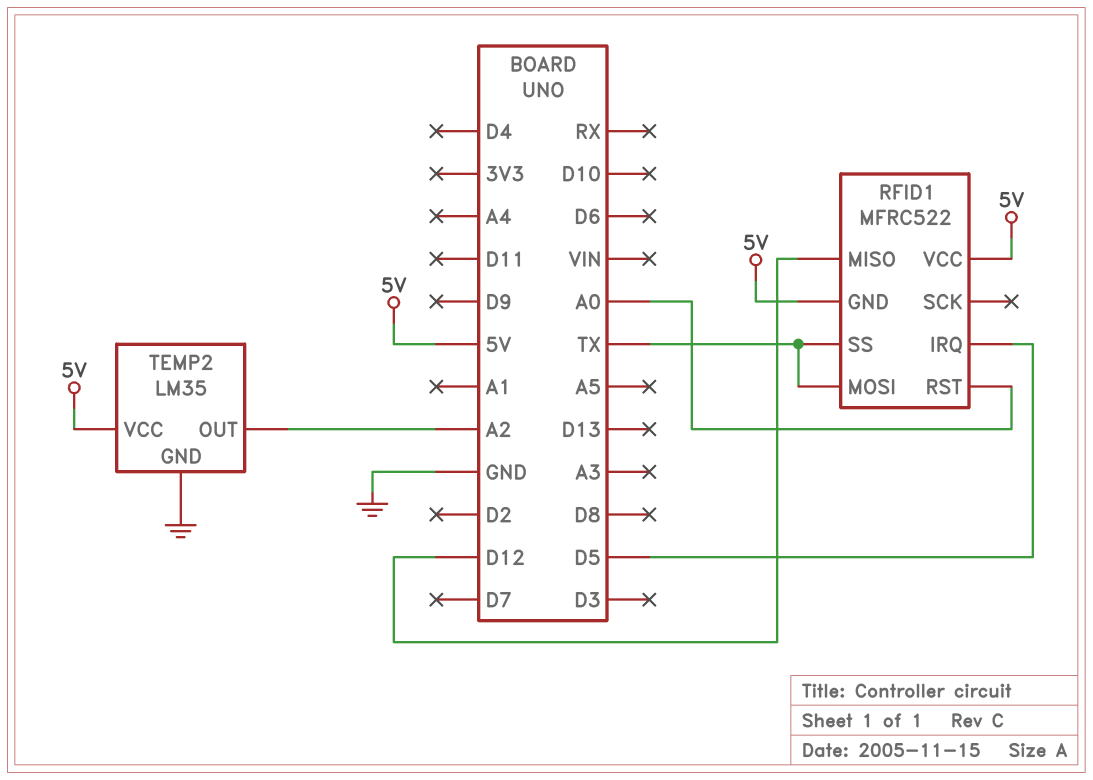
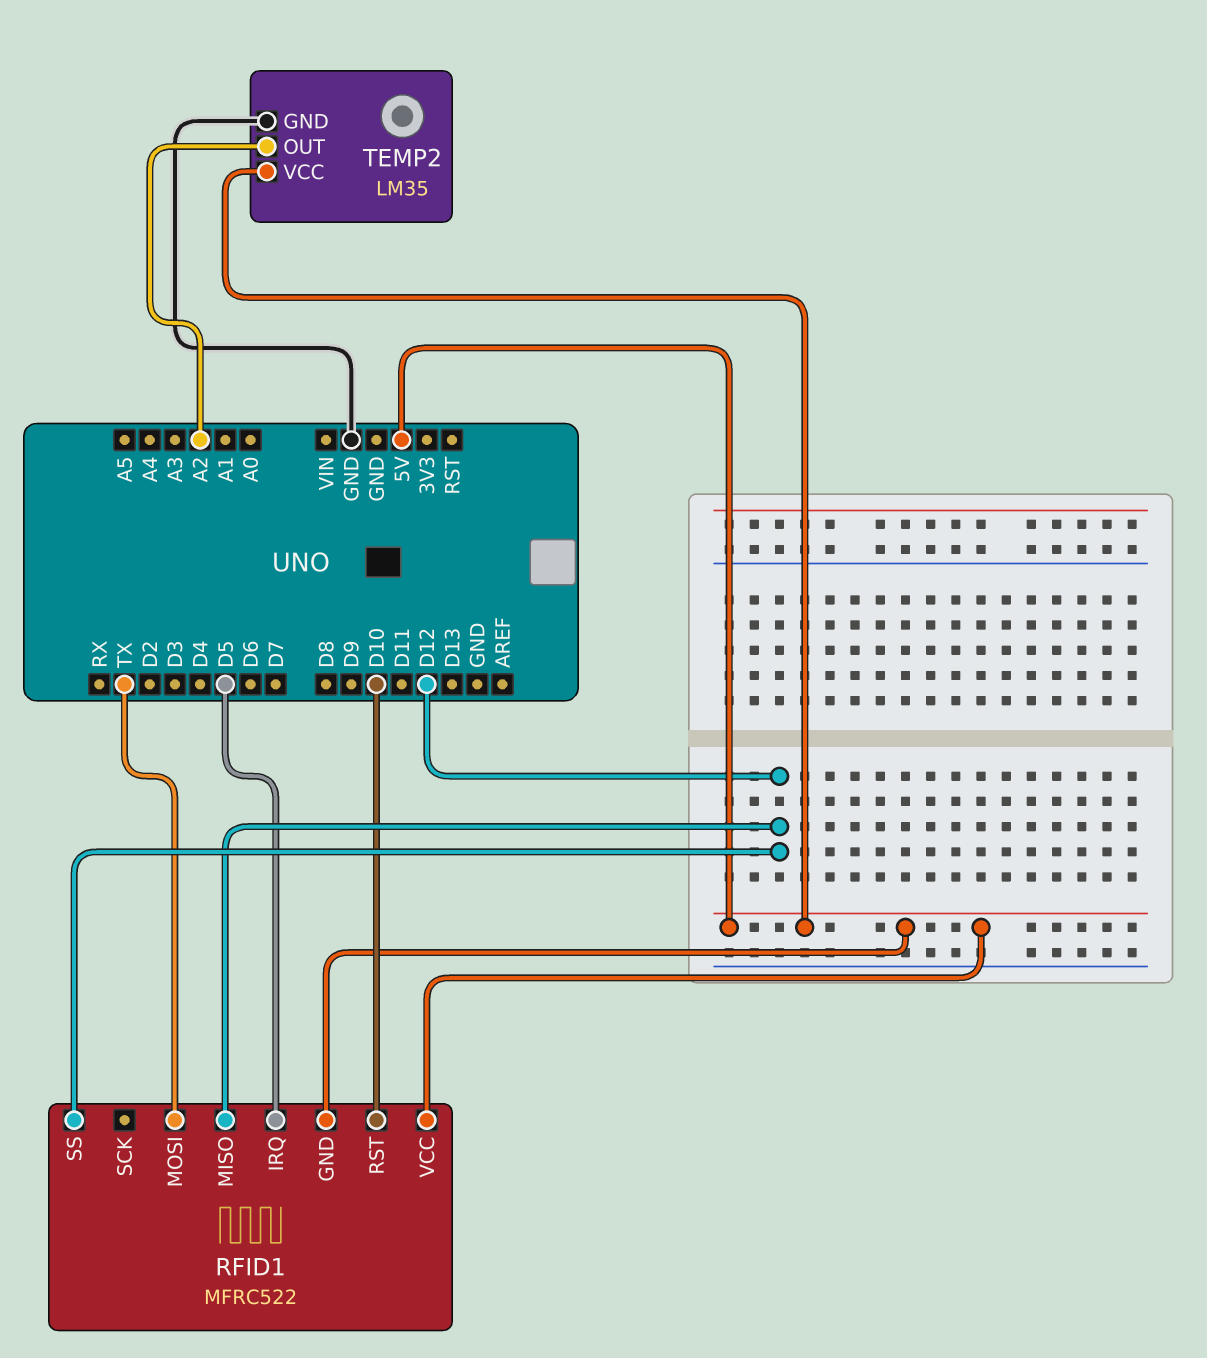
RFID1 pin RST: A0 -> D10
RFID1 pin SS: TX -> D12

